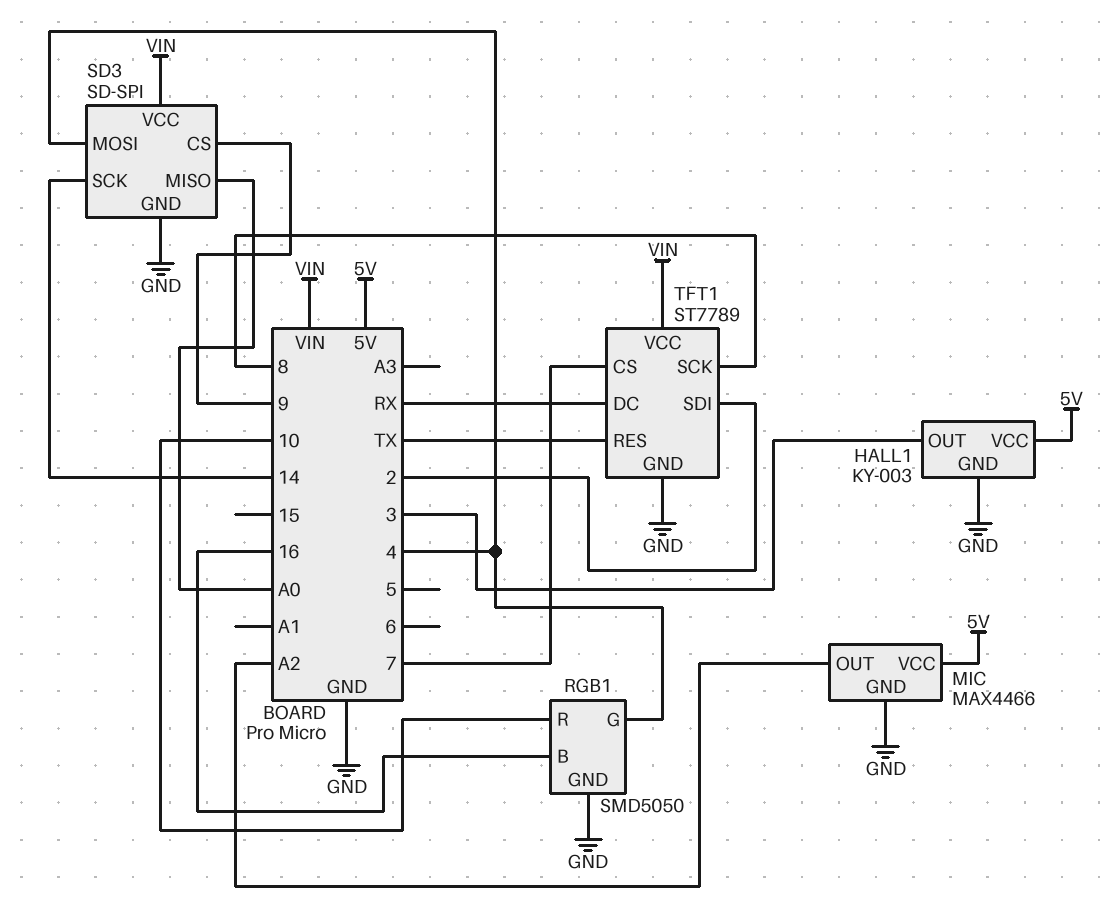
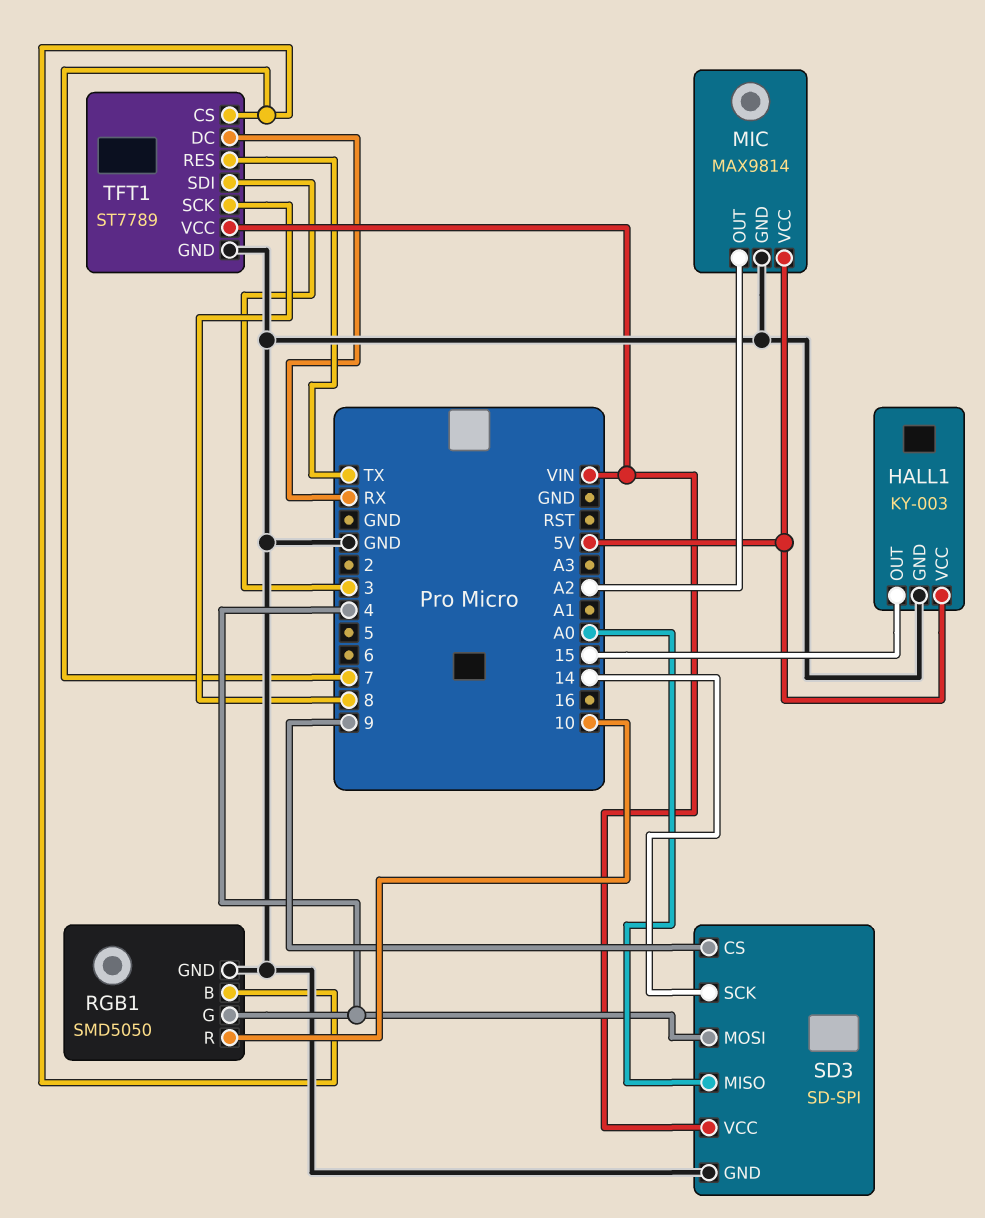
HALL1 pin OUT: 3 -> 15
MIC: MAX4466 -> MAX9814
RGB1 pin B: 16 -> 7
TFT1 pin SDI: 2 -> 3

